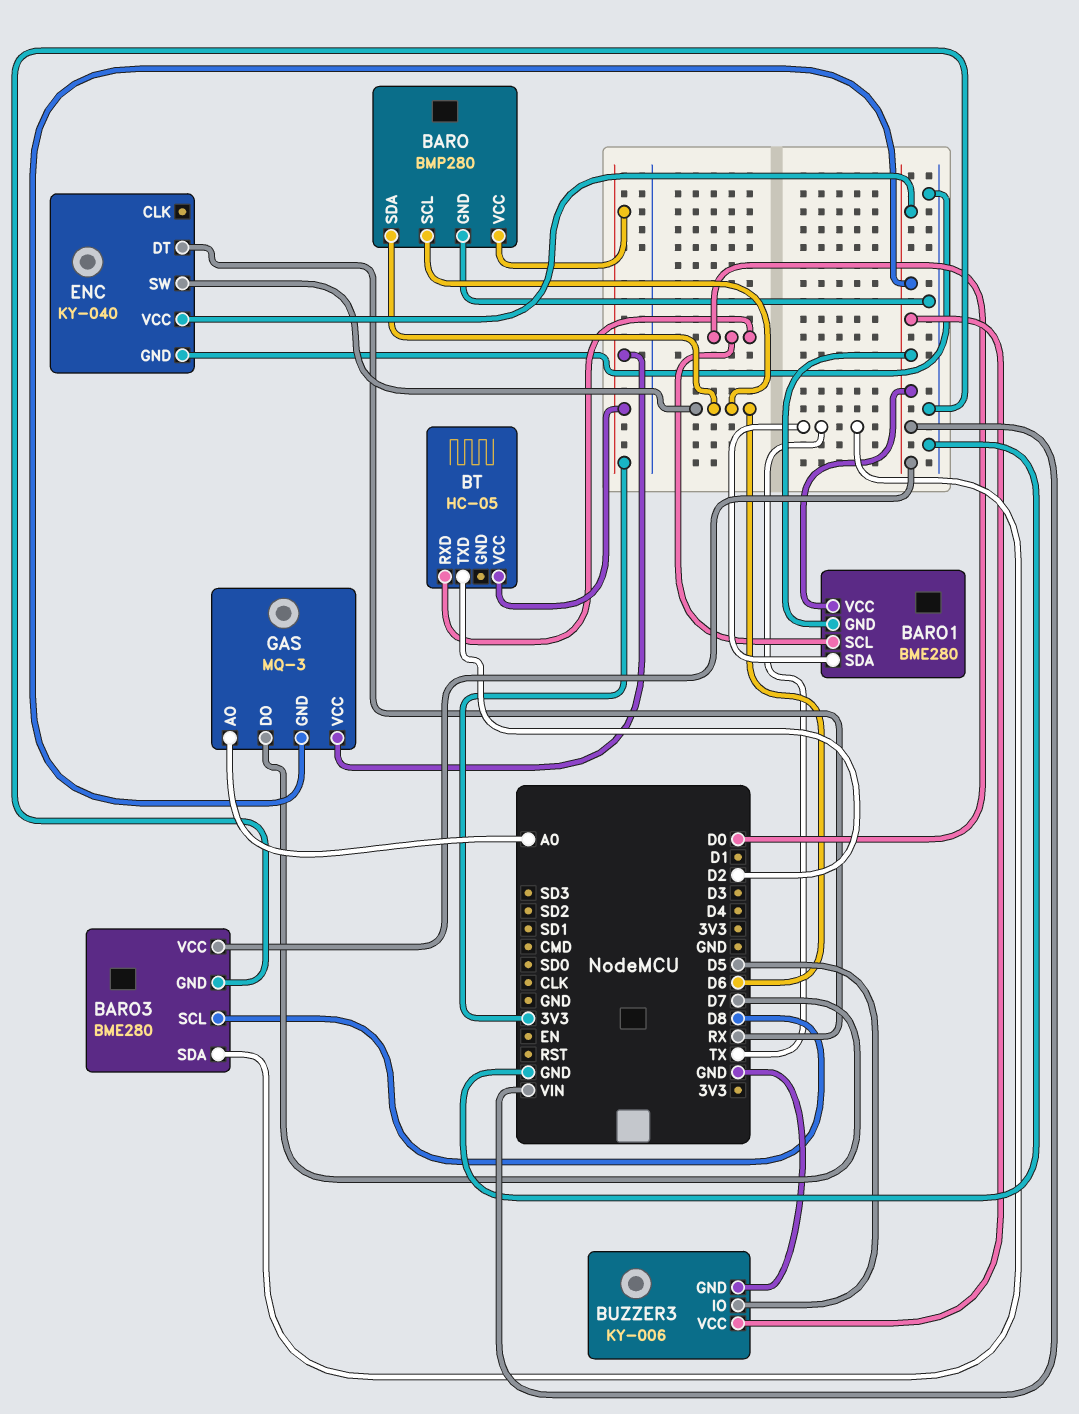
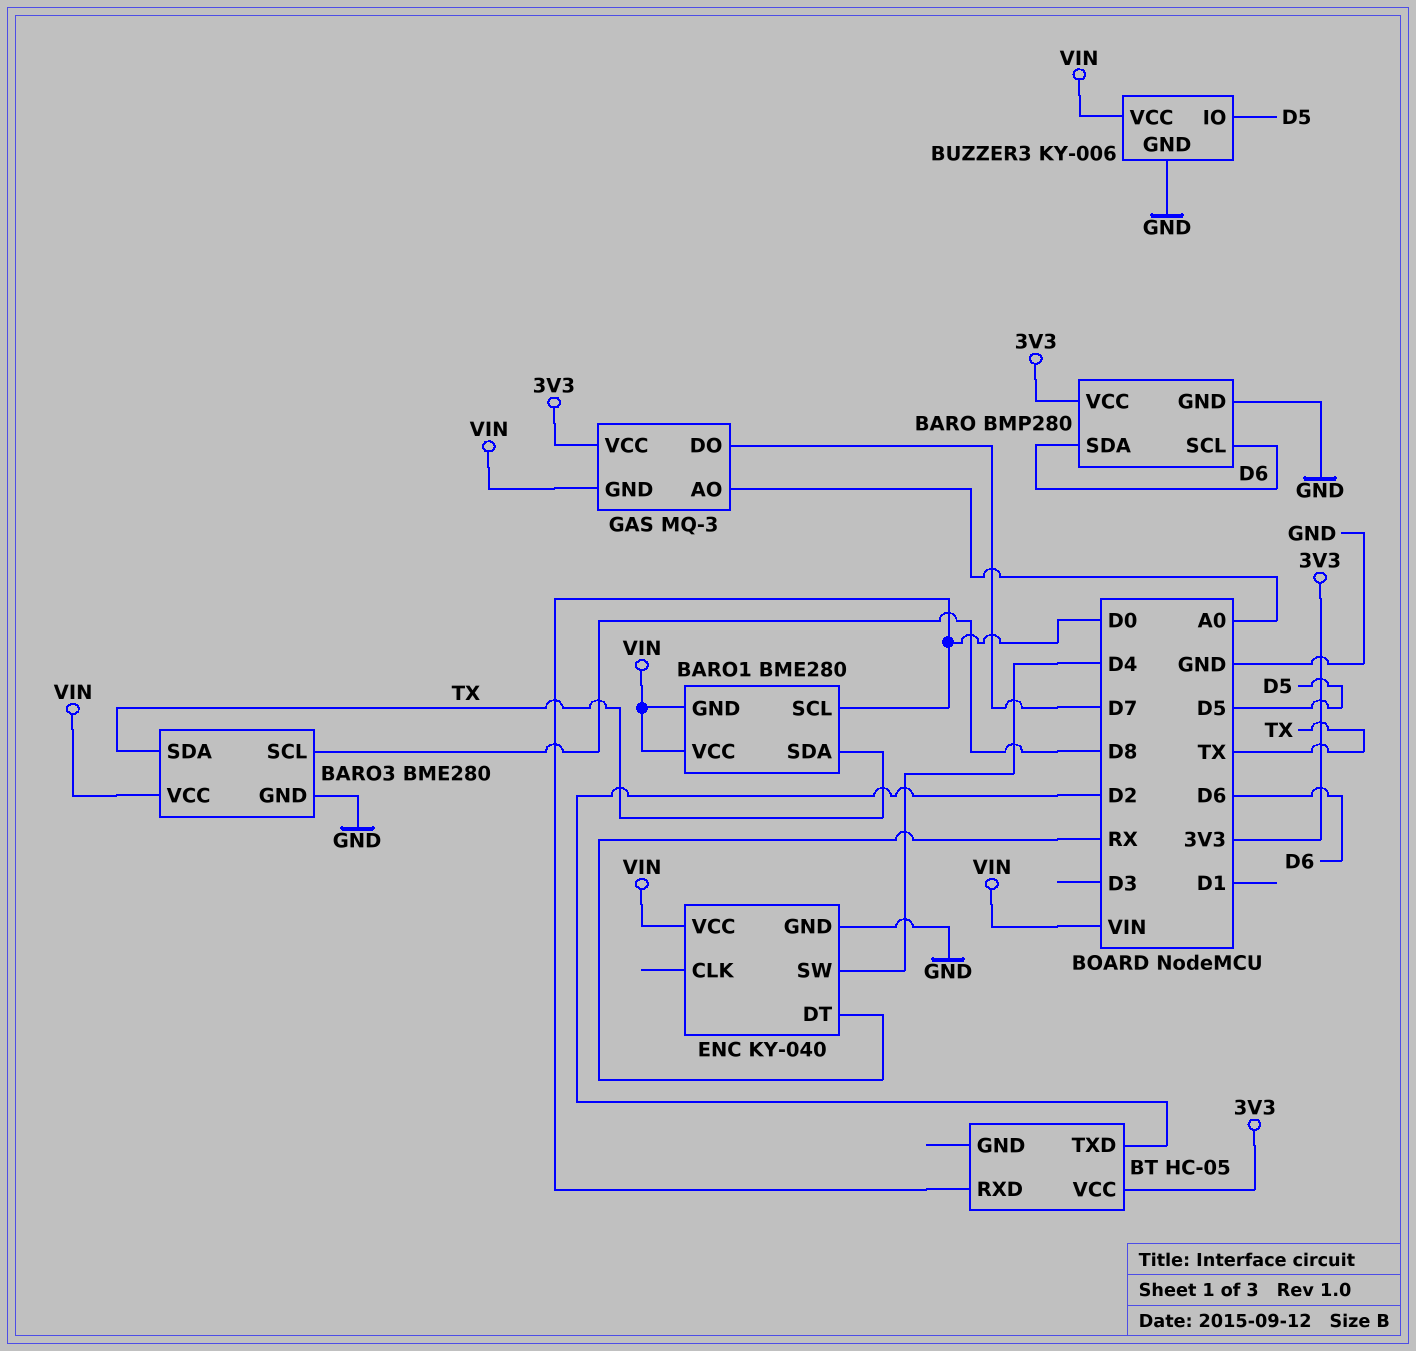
ENC pin SW: D6 -> D4

